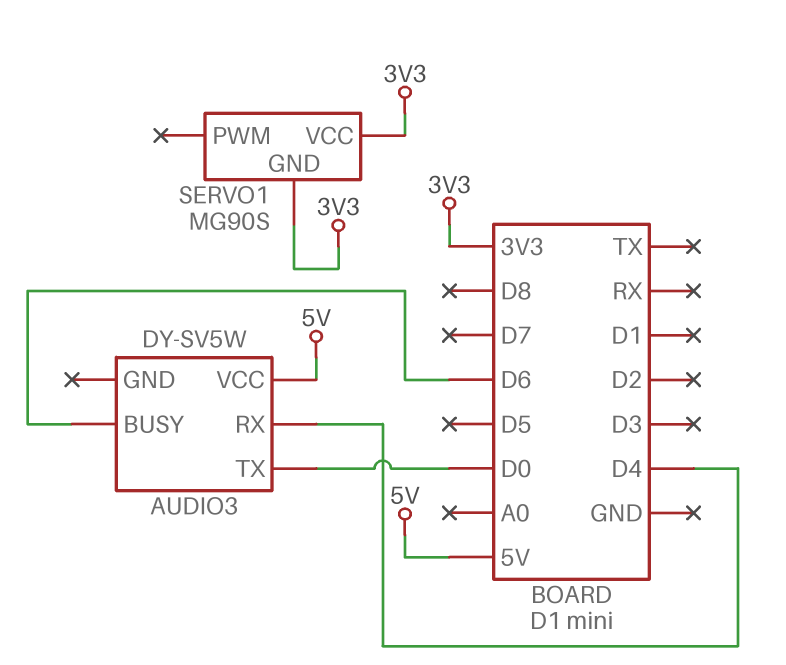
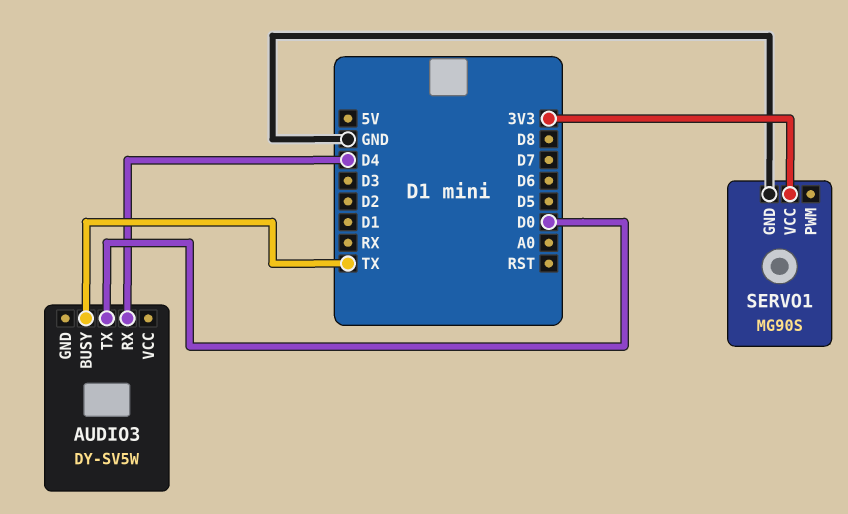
AUDIO3 pin BUSY: D6 -> TX
AUDIO3 pin VCC: 5V -> none
SERVO1 pin GND: 3V3 -> GND

